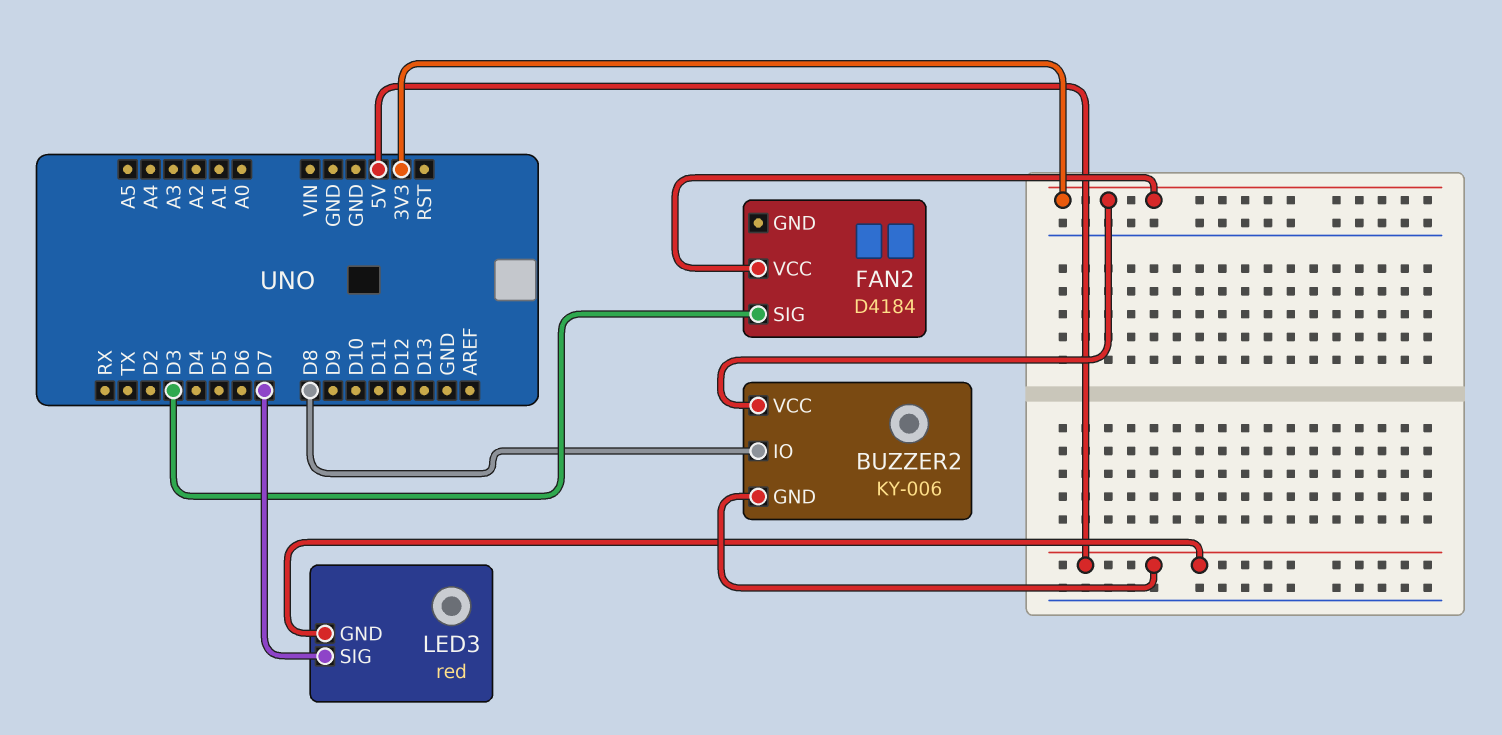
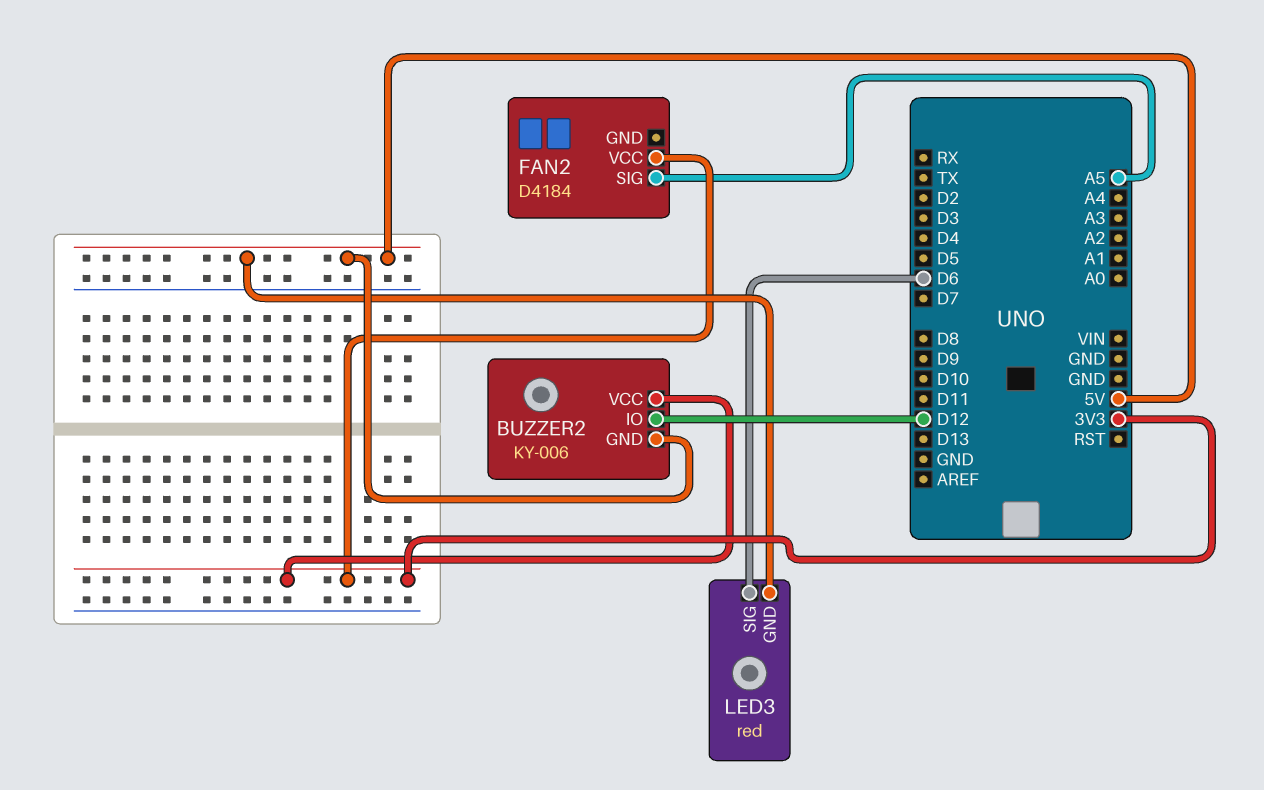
BUZZER2 pin IO: D8 -> D12
FAN2 pin SIG: D3 -> A5
LED3 pin SIG: D7 -> D6

